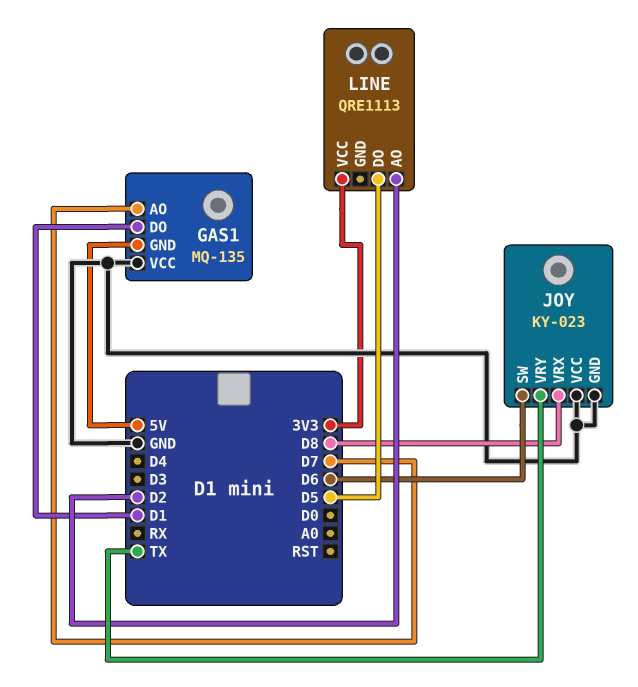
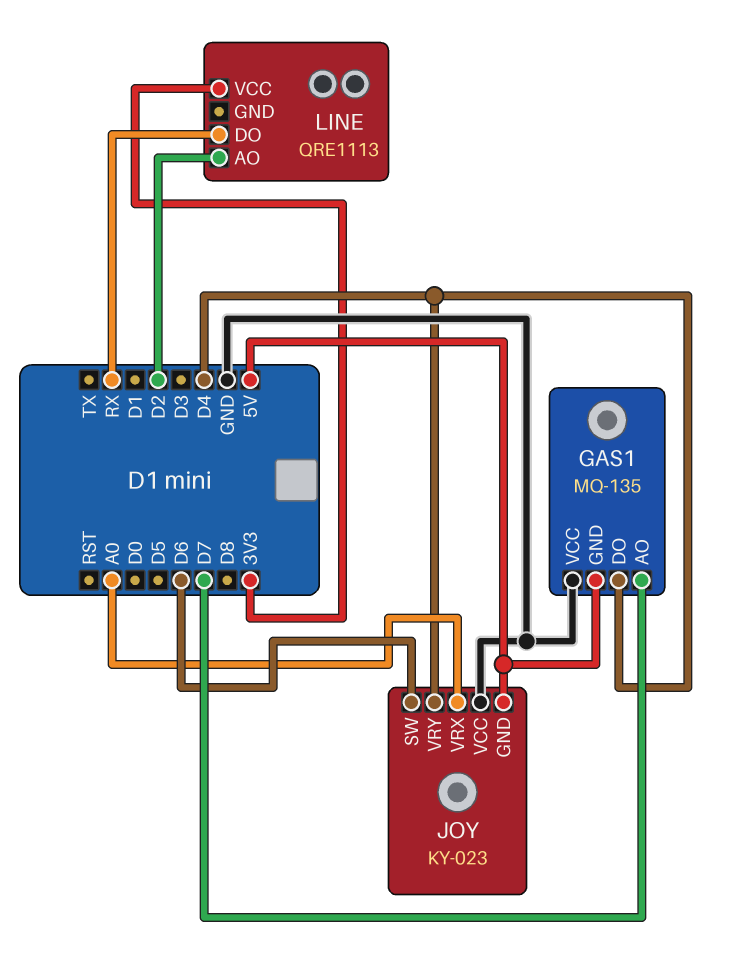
GAS1 pin DO: D1 -> D4
JOY pin GND: GND -> 5V
JOY pin VRX: D8 -> A0
JOY pin VRY: TX -> D4
LINE pin DO: D5 -> RX

